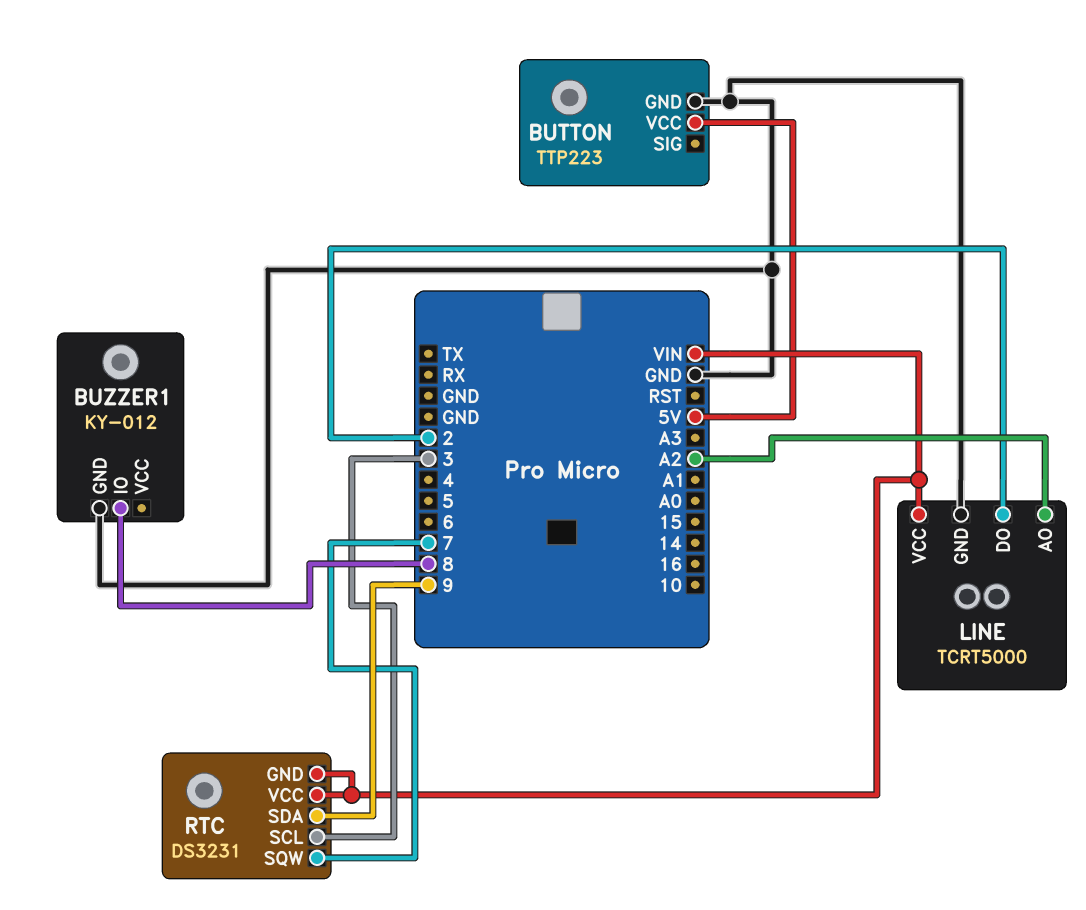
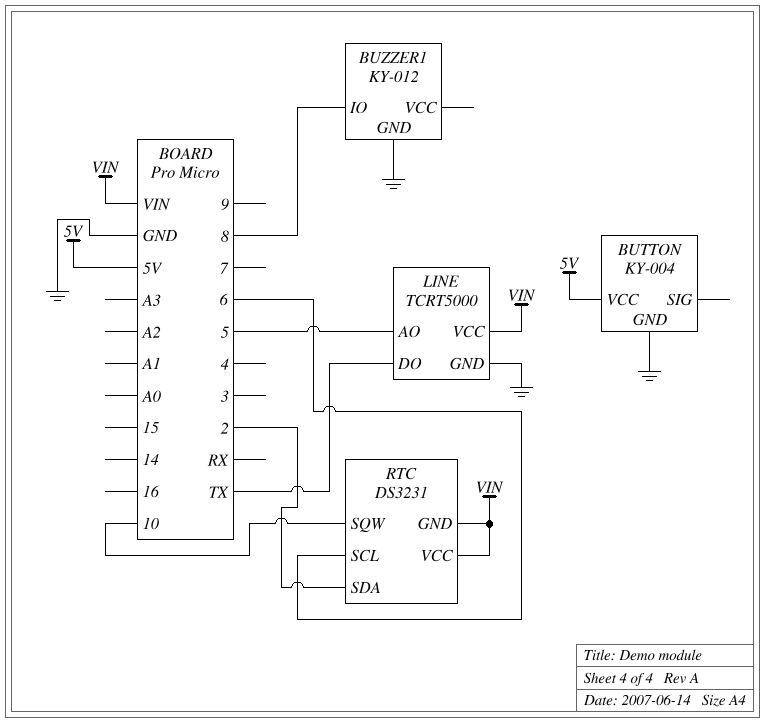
BUTTON: TTP223 -> KY-004
LINE pin AO: A2 -> 5
LINE pin DO: 2 -> TX
RTC pin SCL: 3 -> 6
RTC pin SDA: 9 -> 2
RTC pin SQW: 7 -> 10

